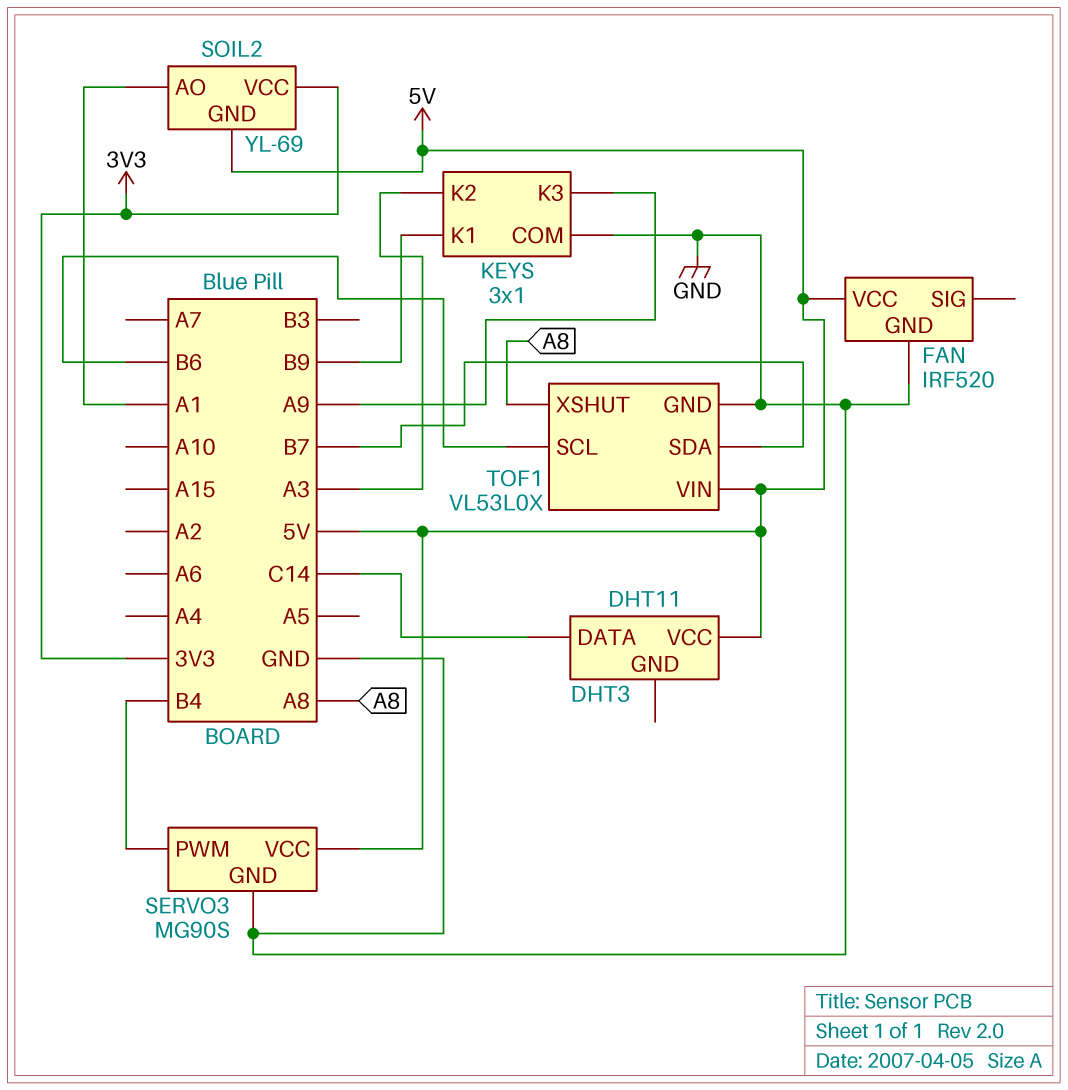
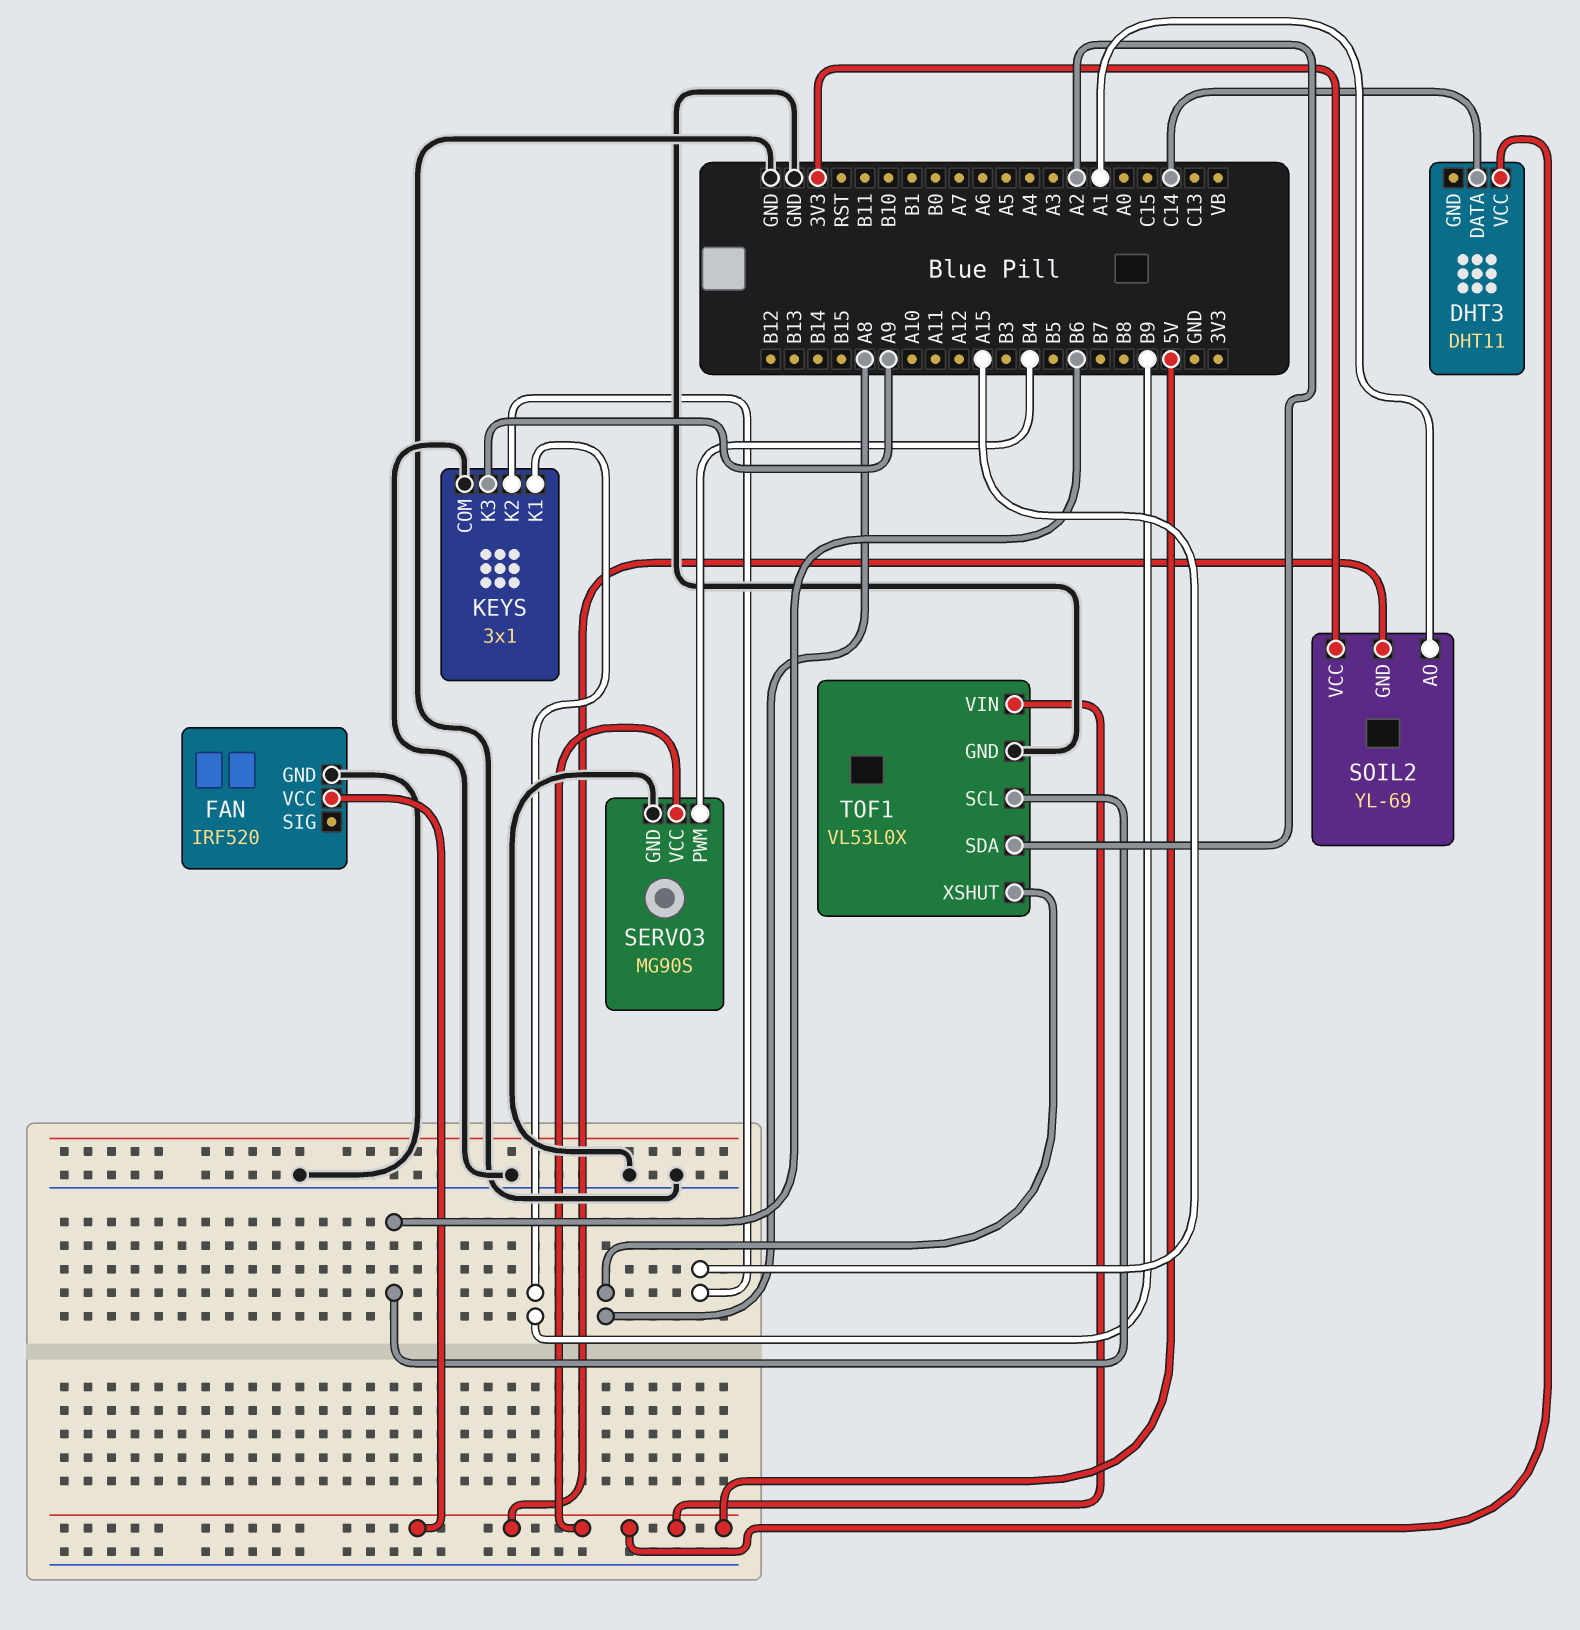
KEYS pin K2: A3 -> A15
TOF1 pin SDA: B7 -> A2

